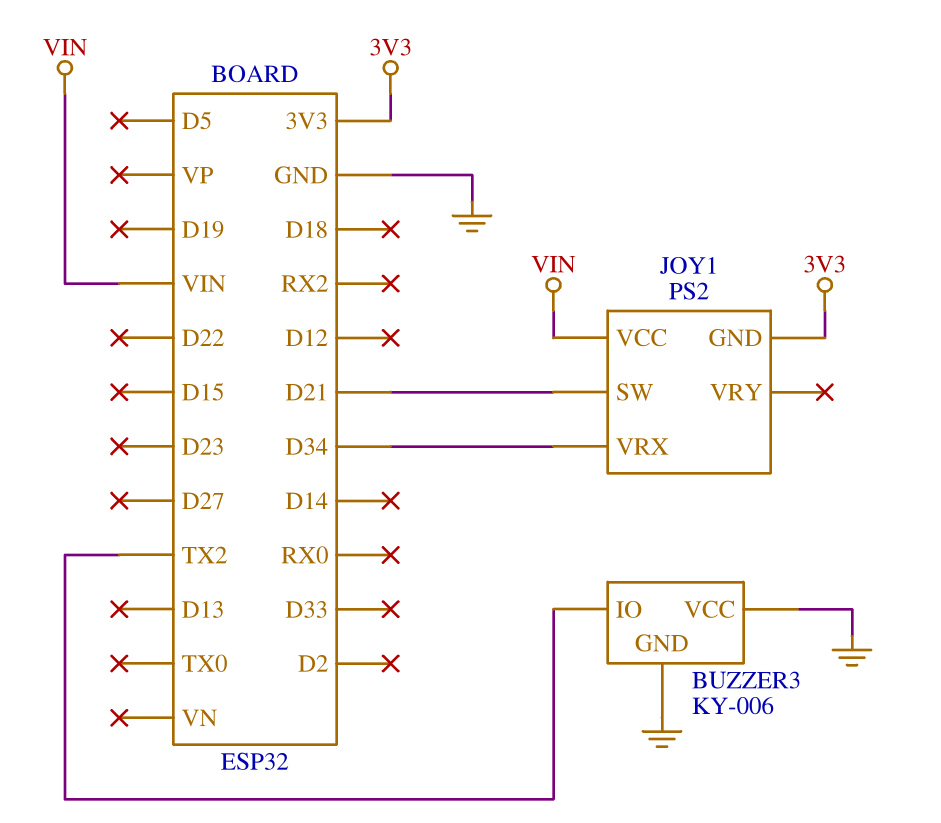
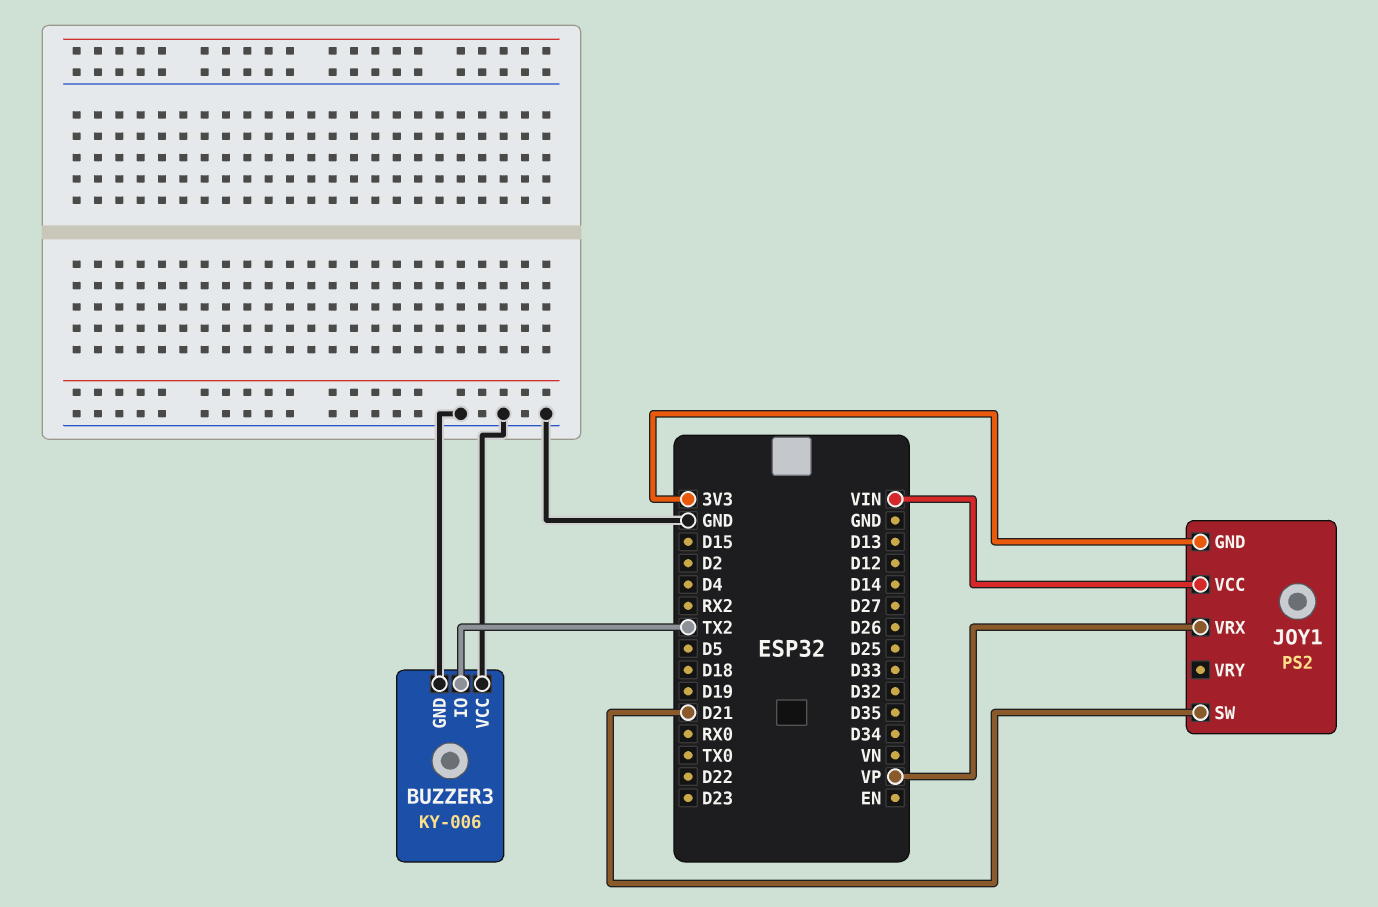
JOY1 pin VRX: D34 -> VP

